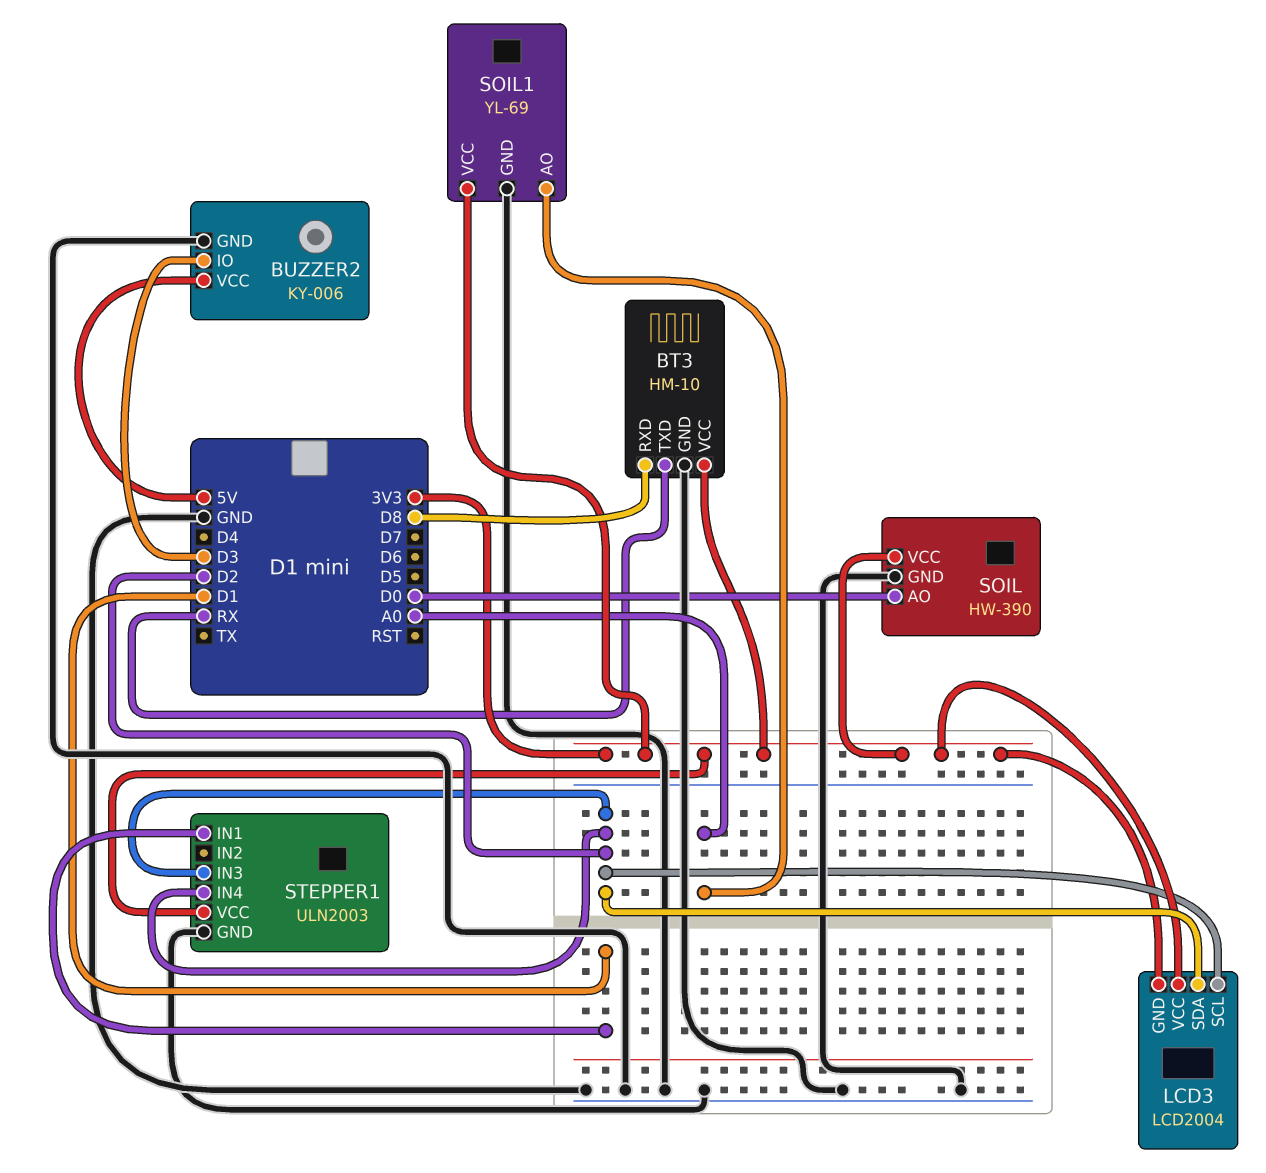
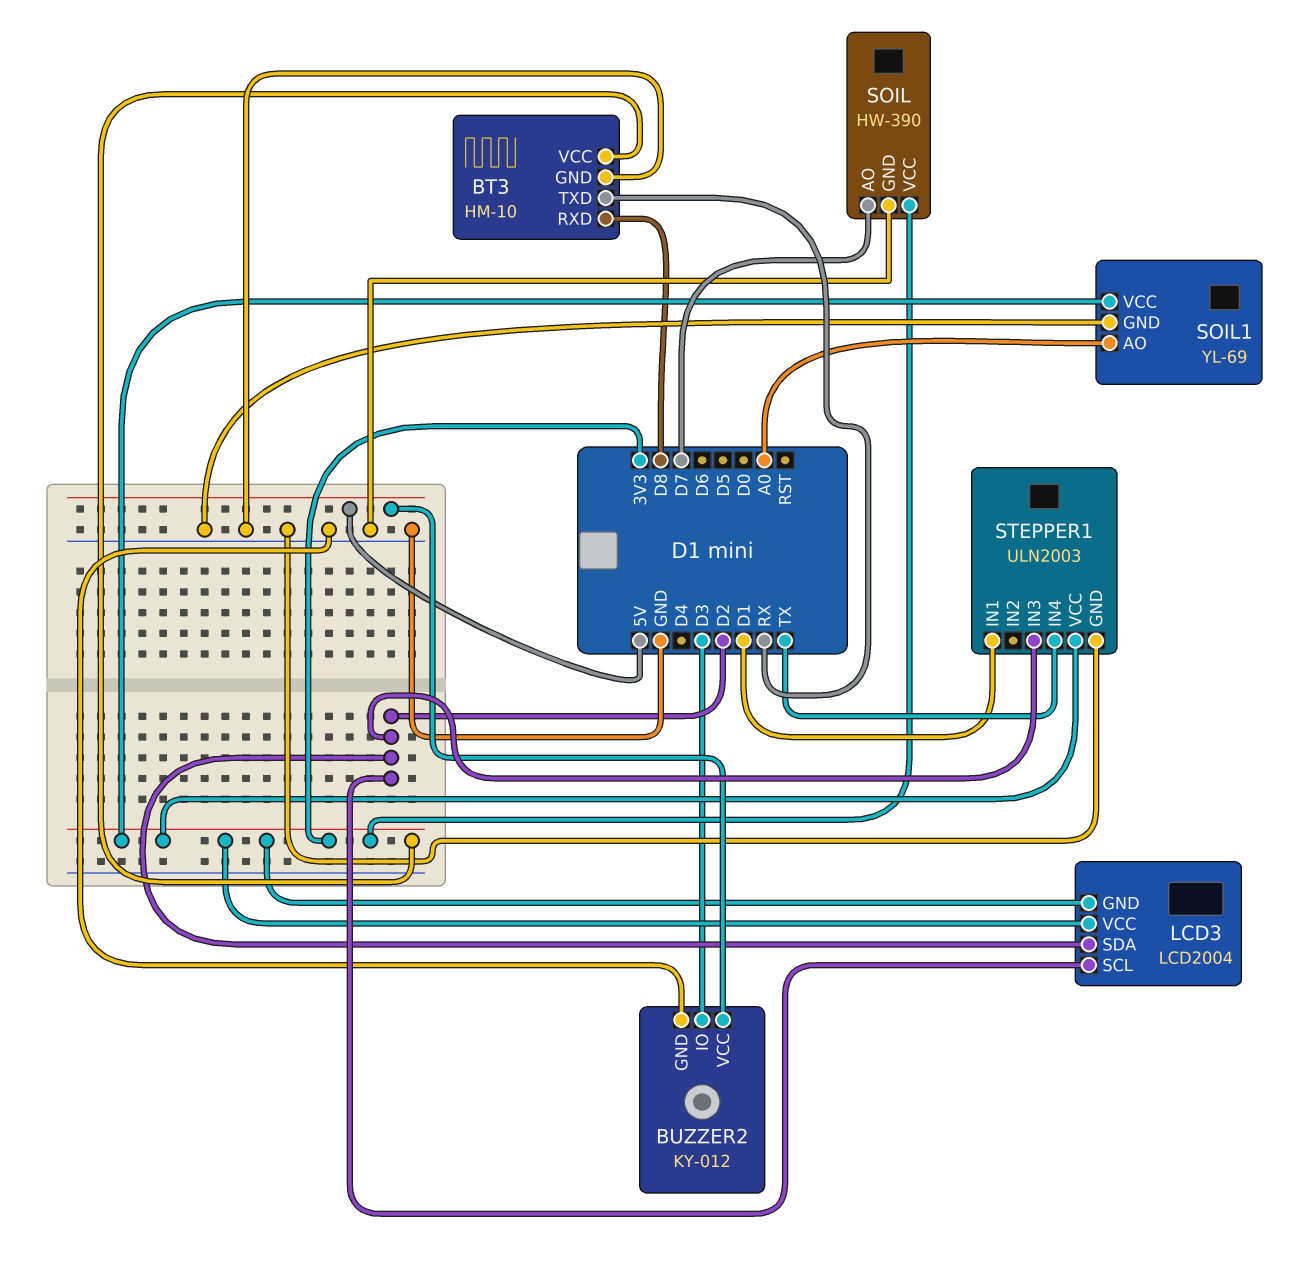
BUZZER2: KY-006 -> KY-012
SOIL pin AO: D0 -> D7
STEPPER1 pin IN4: D2 -> TX

